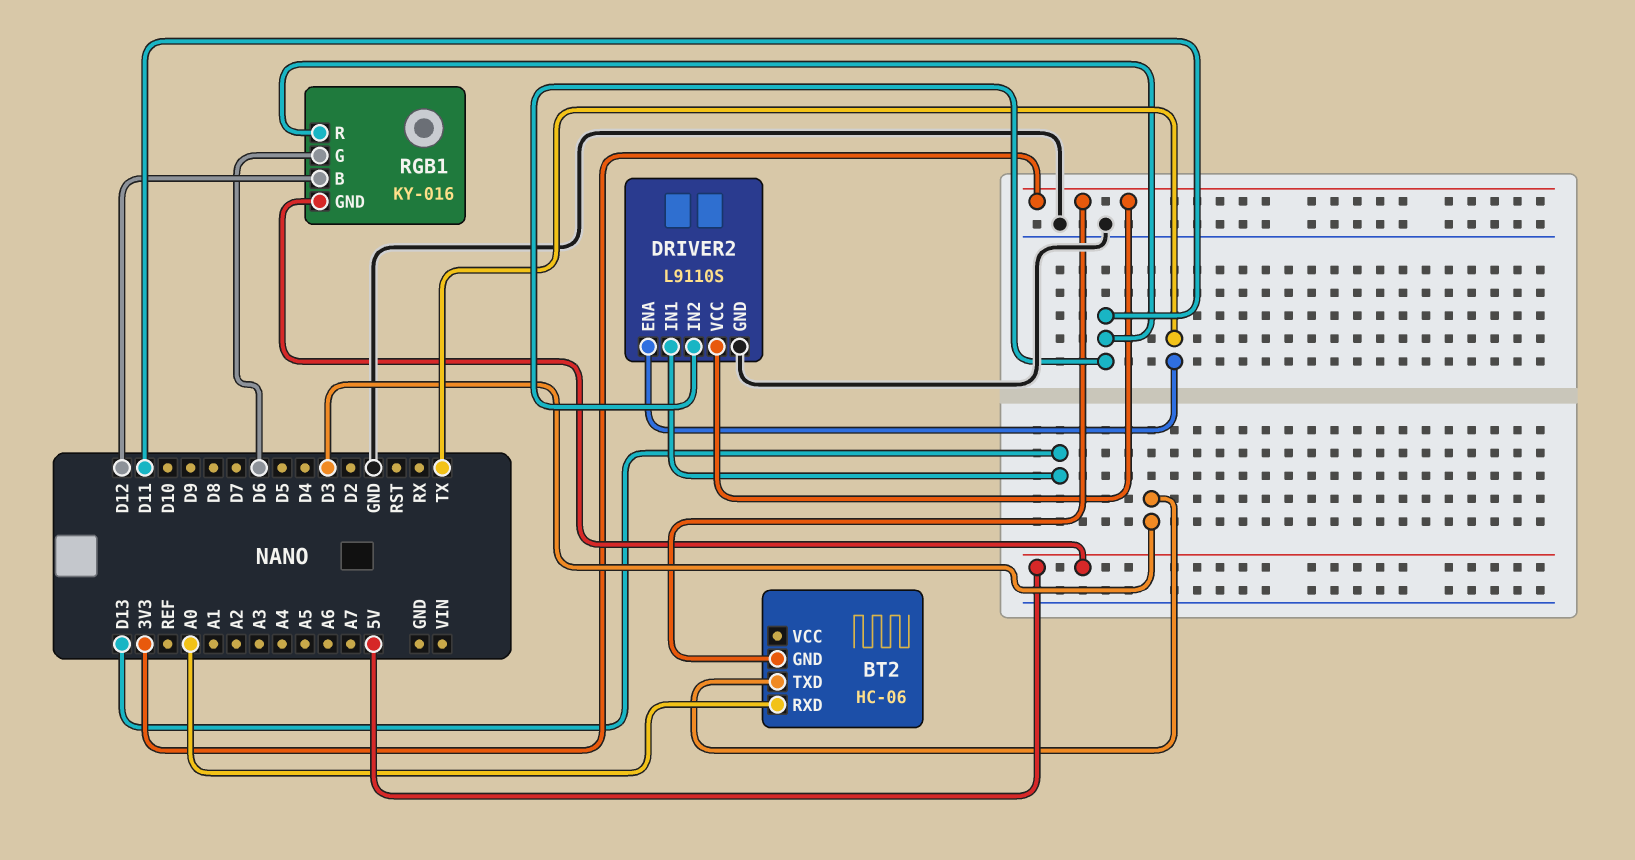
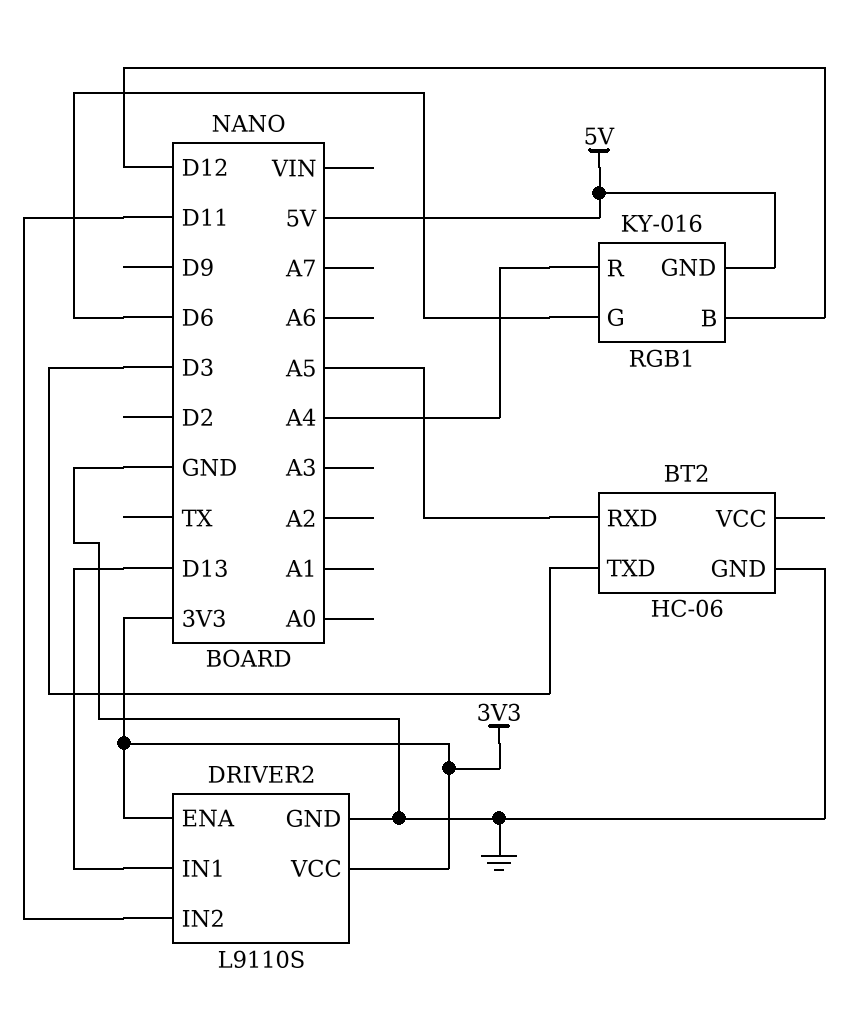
BT2 pin GND: 3V3 -> GND
BT2 pin RXD: A0 -> A5
DRIVER2 pin ENA: TX -> 3V3
RGB1 pin R: D11 -> A4

